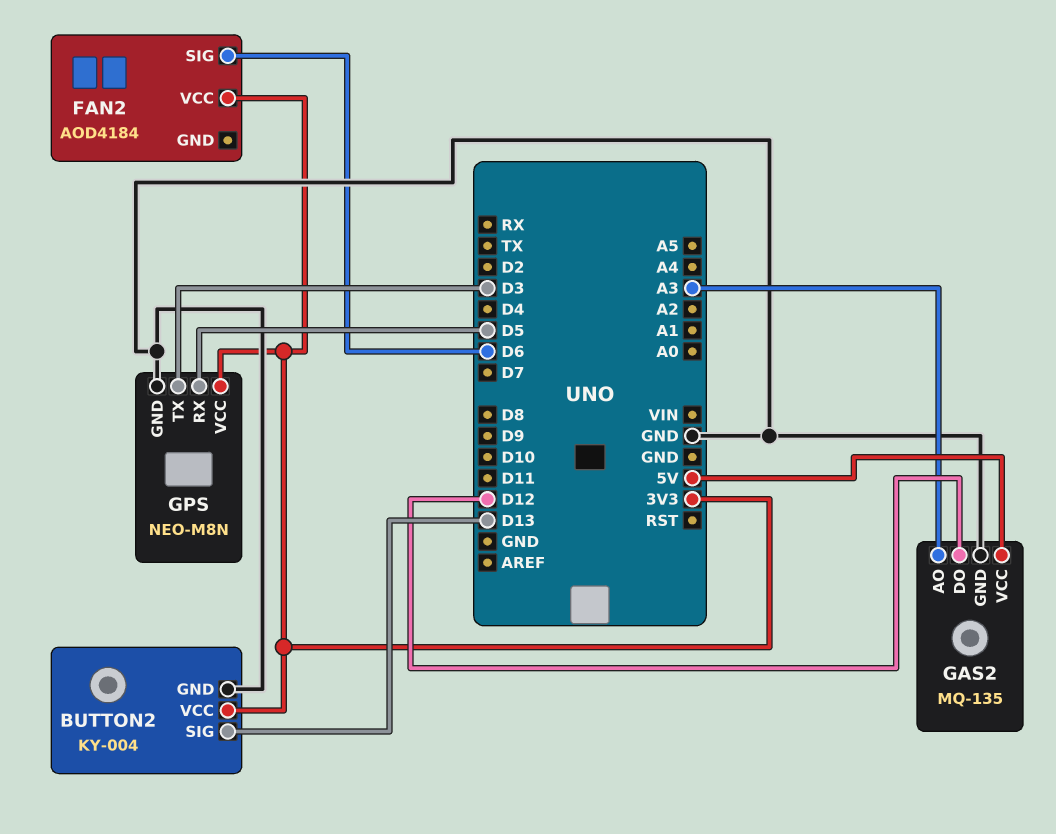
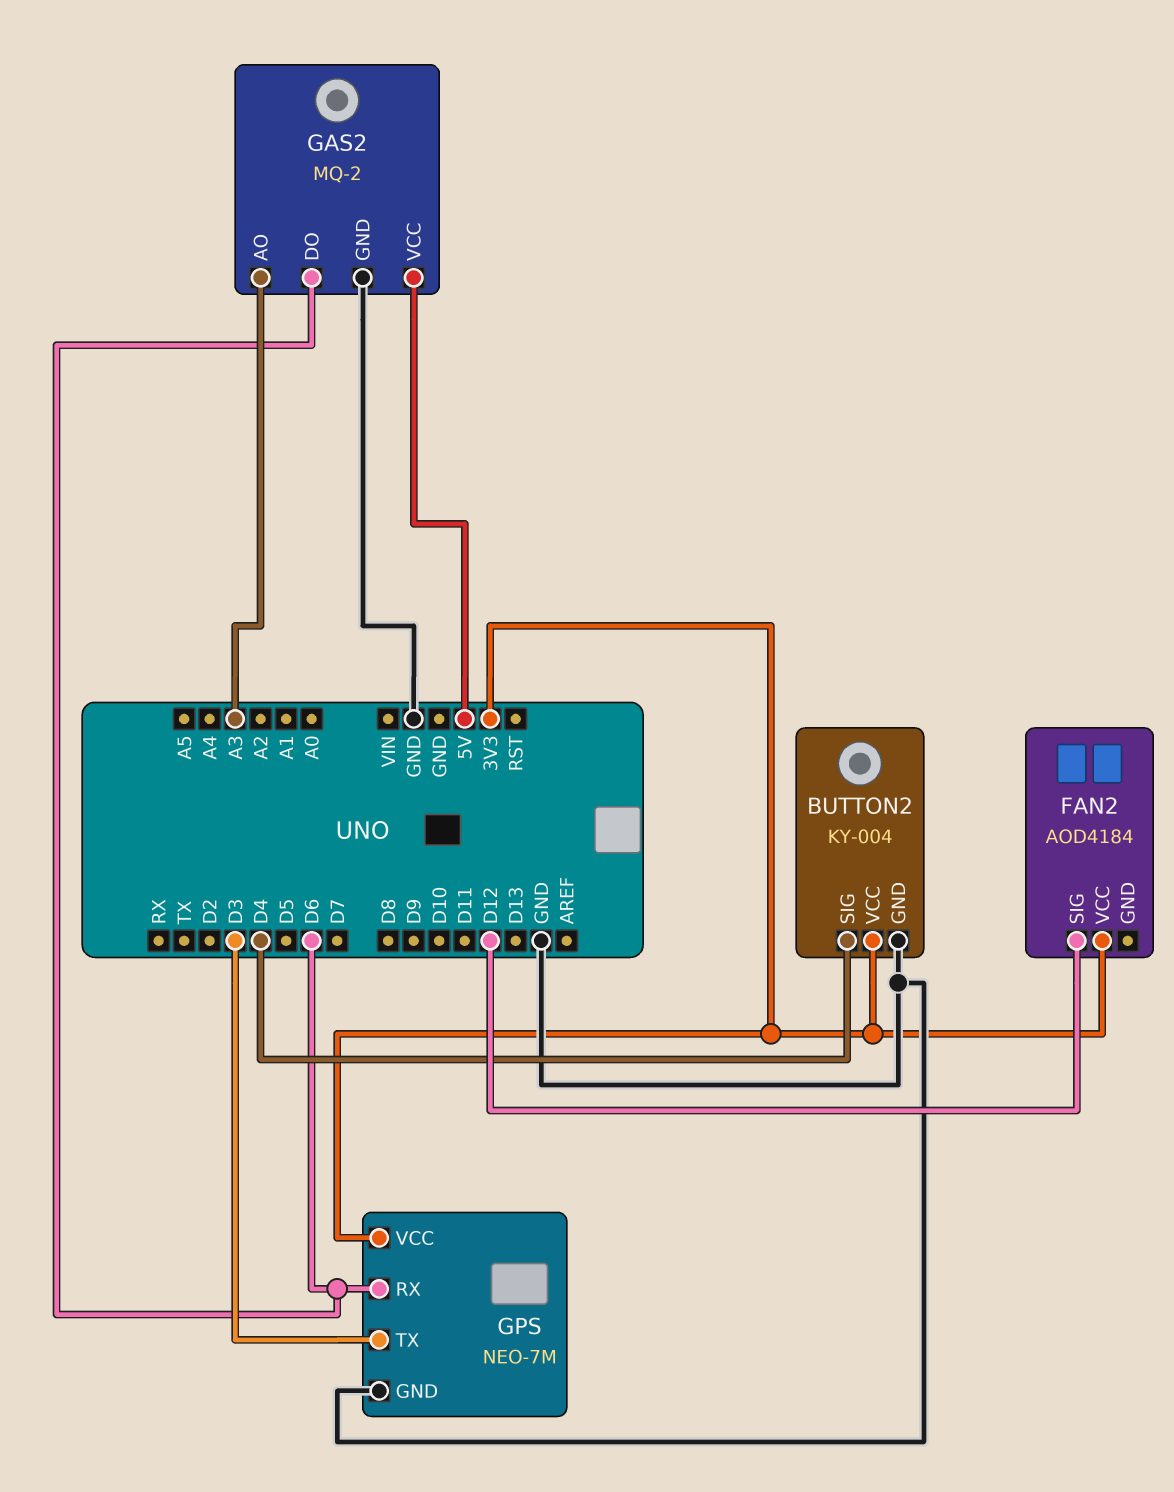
BUTTON2 pin SIG: D13 -> D4
FAN2 pin SIG: D6 -> D12
GAS2: MQ-135 -> MQ-2
GAS2 pin DO: D12 -> D6
GPS: NEO-M8N -> NEO-7M
GPS pin RX: D5 -> D6

